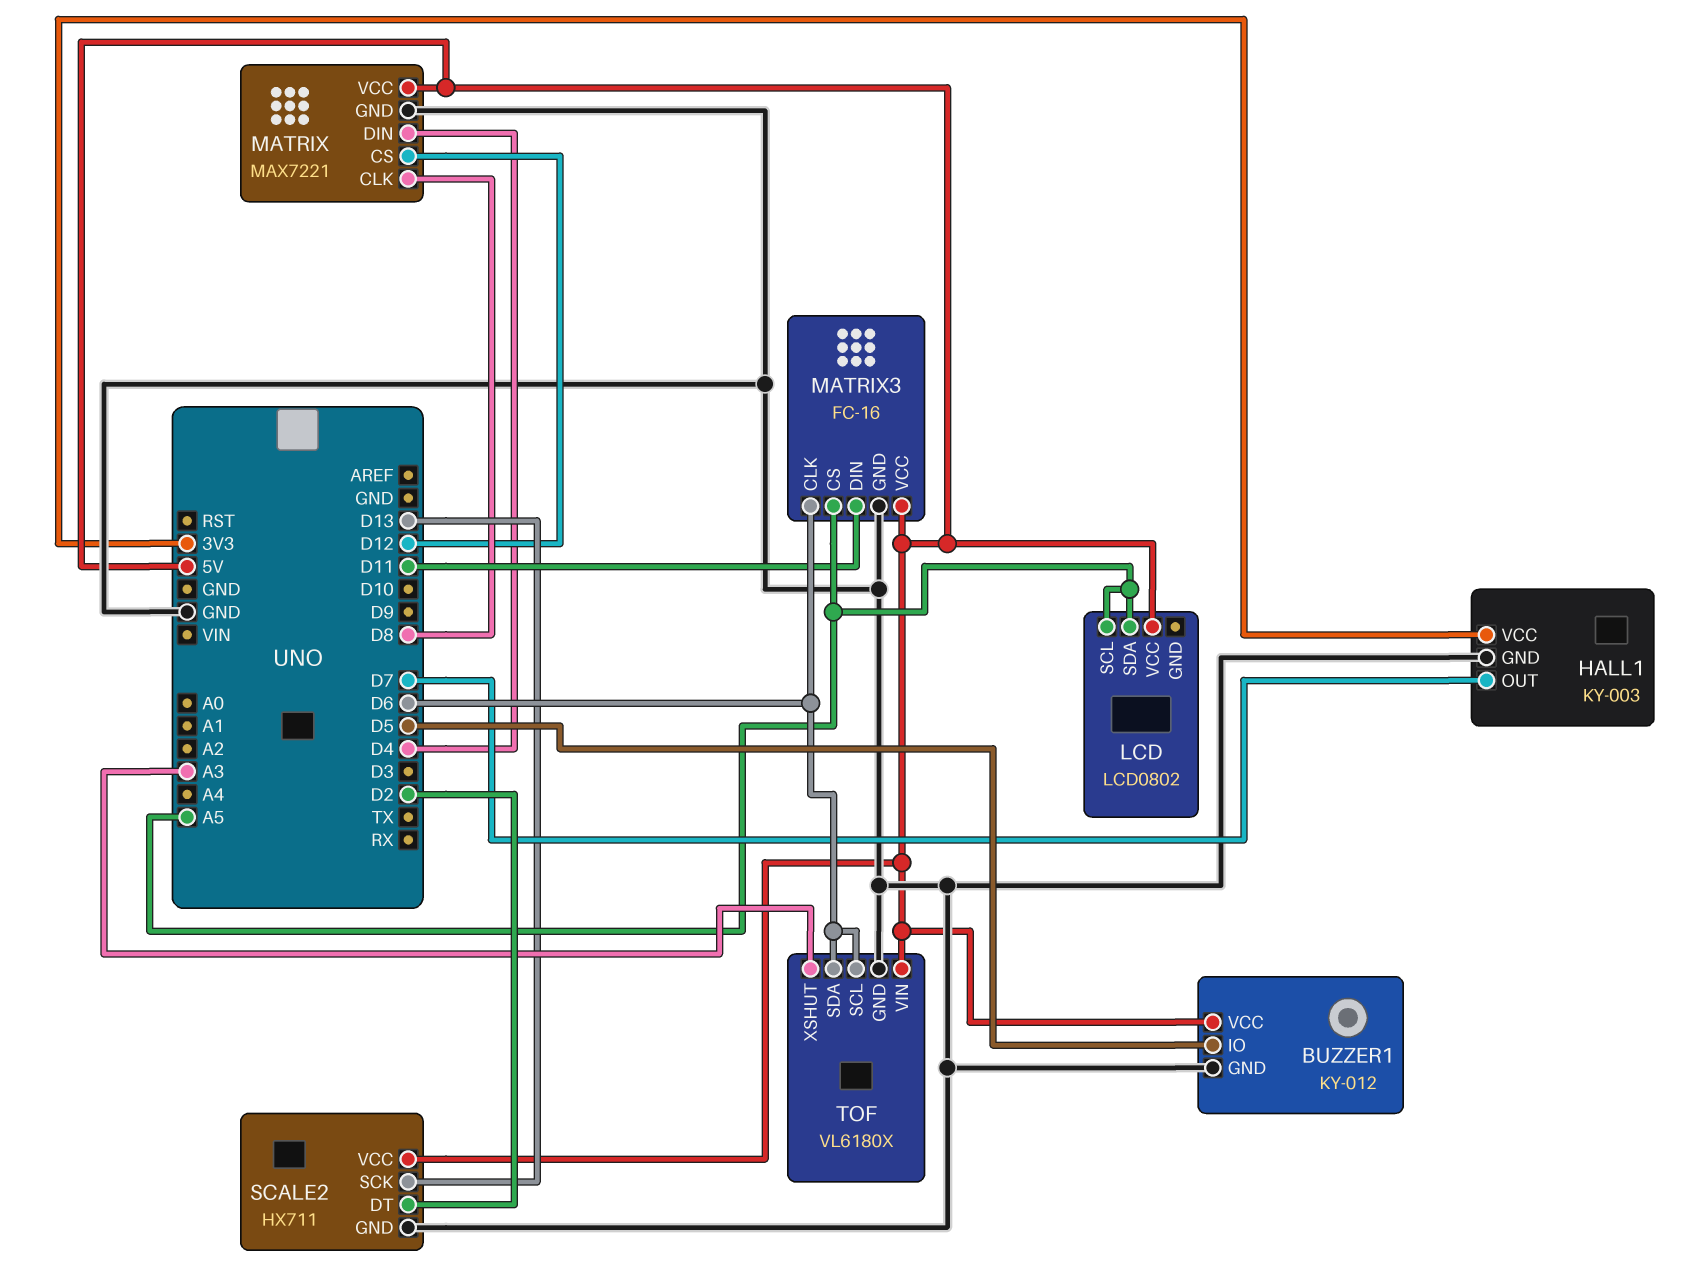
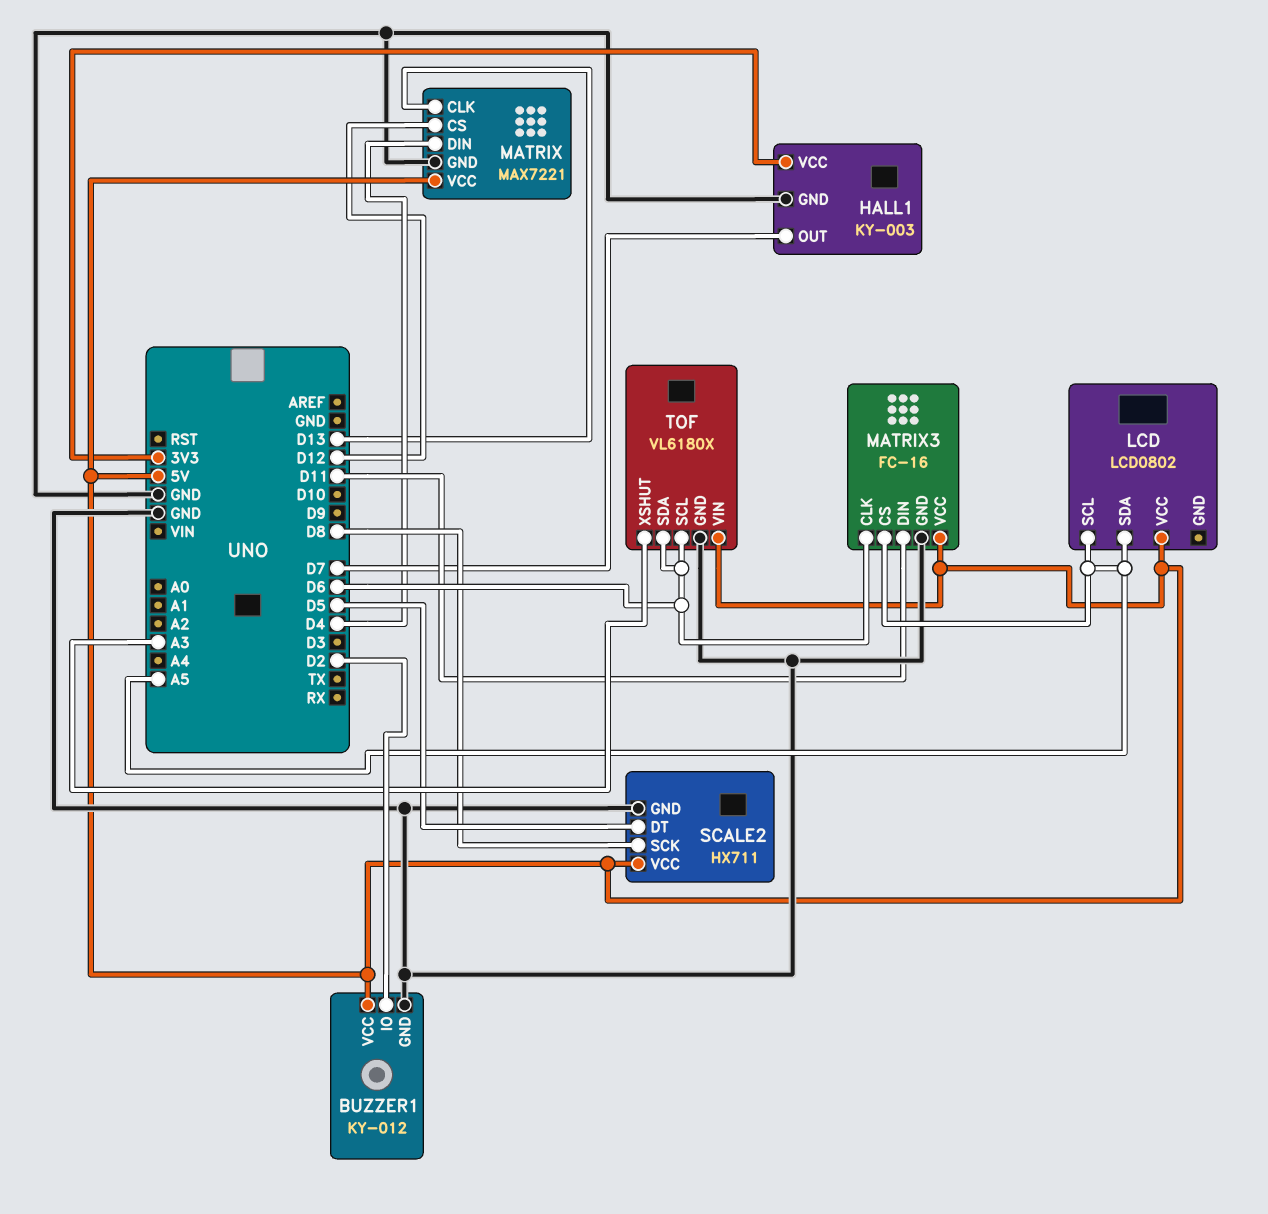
BUZZER1 pin IO: D5 -> D2
MATRIX pin CLK: D8 -> D13
SCALE2 pin DT: D2 -> D5
SCALE2 pin SCK: D13 -> D8

